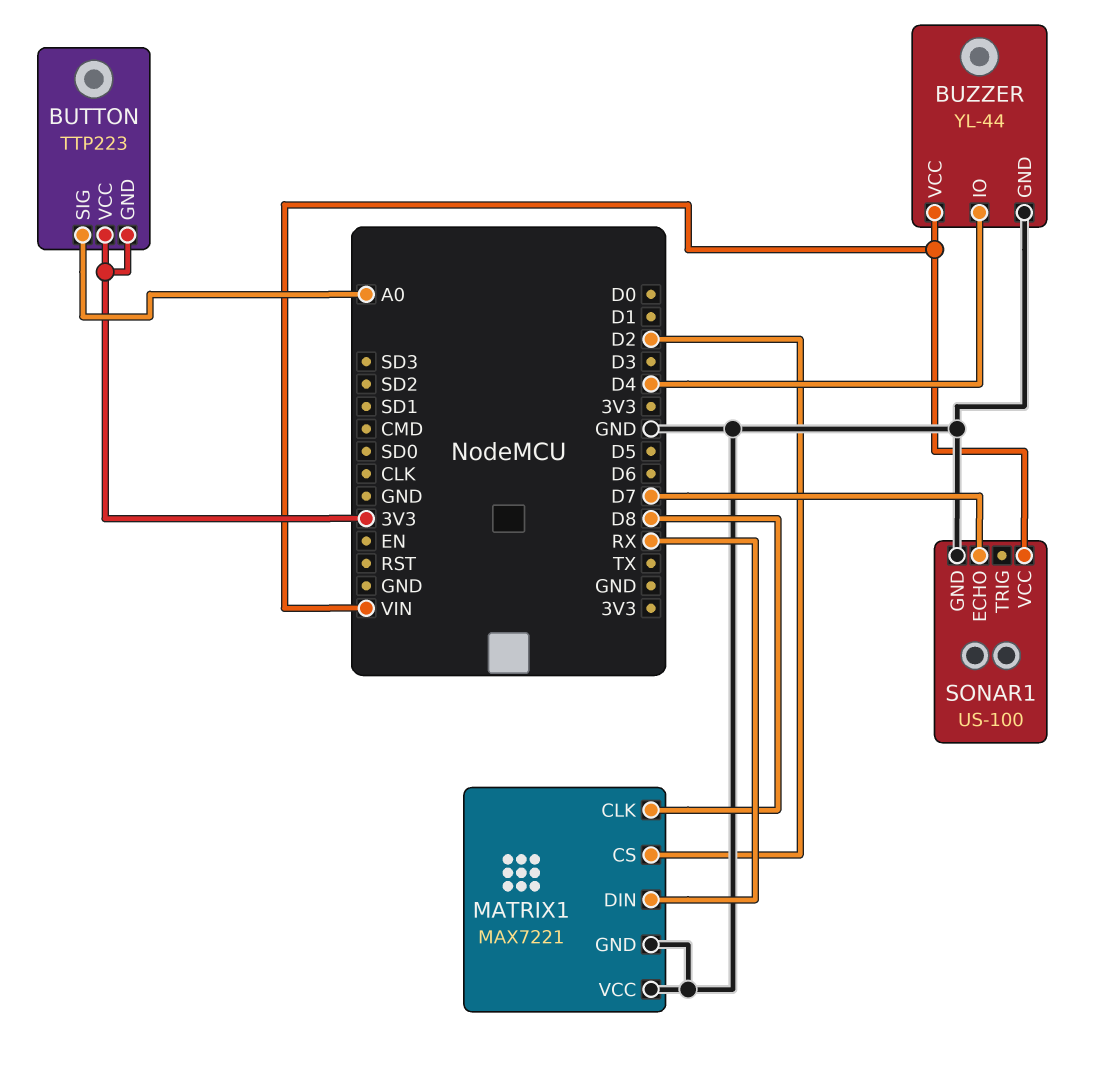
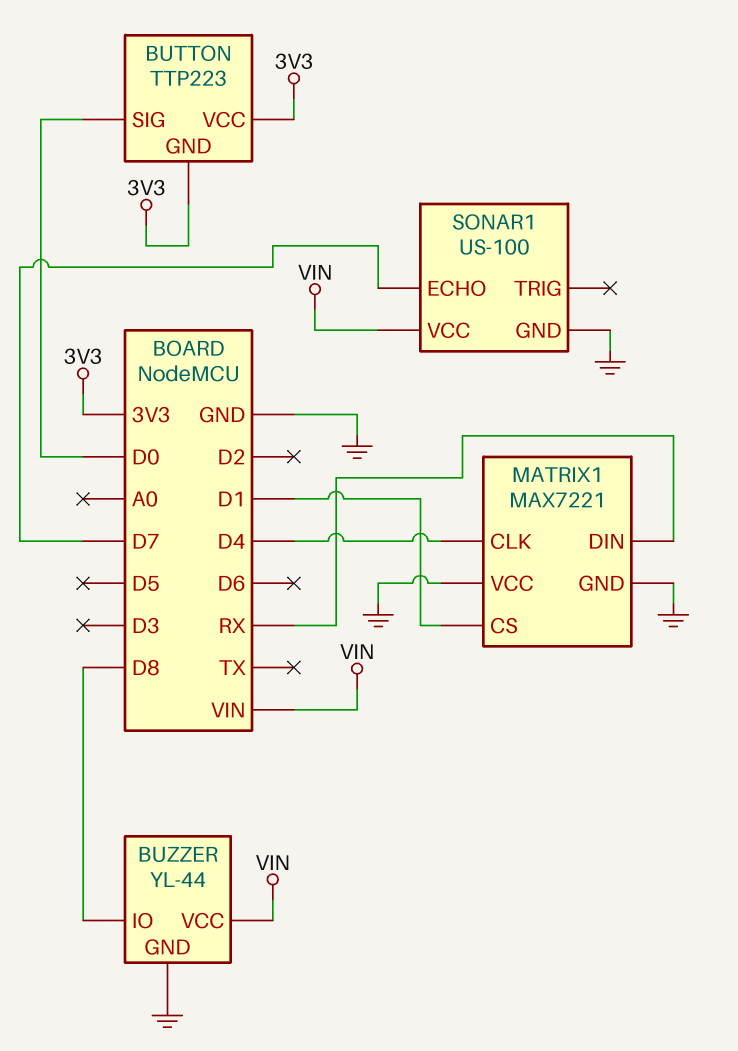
BUTTON pin SIG: A0 -> D0
BUZZER pin IO: D4 -> D8
MATRIX1 pin CLK: D8 -> D4
MATRIX1 pin CS: D2 -> D1

